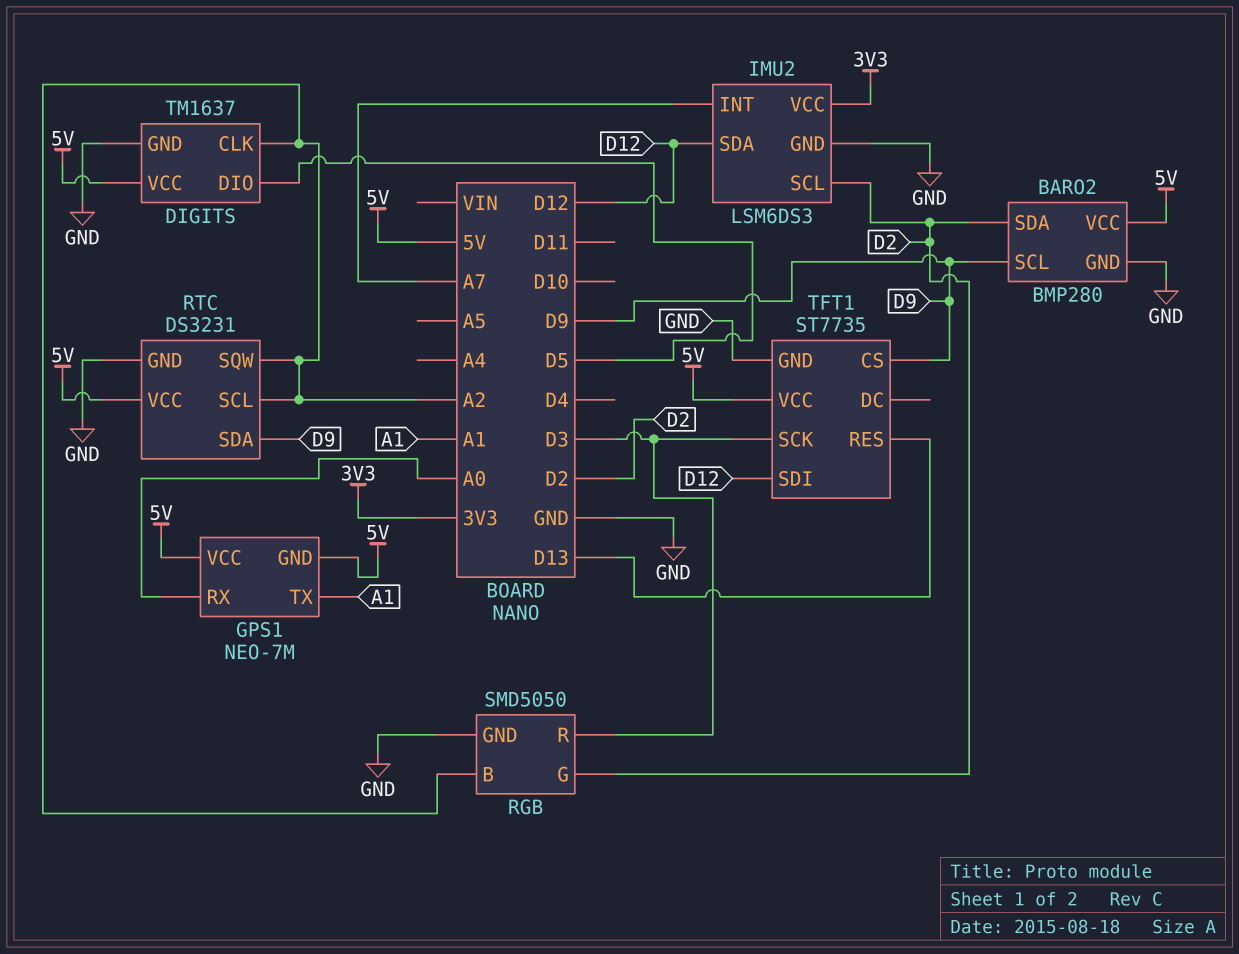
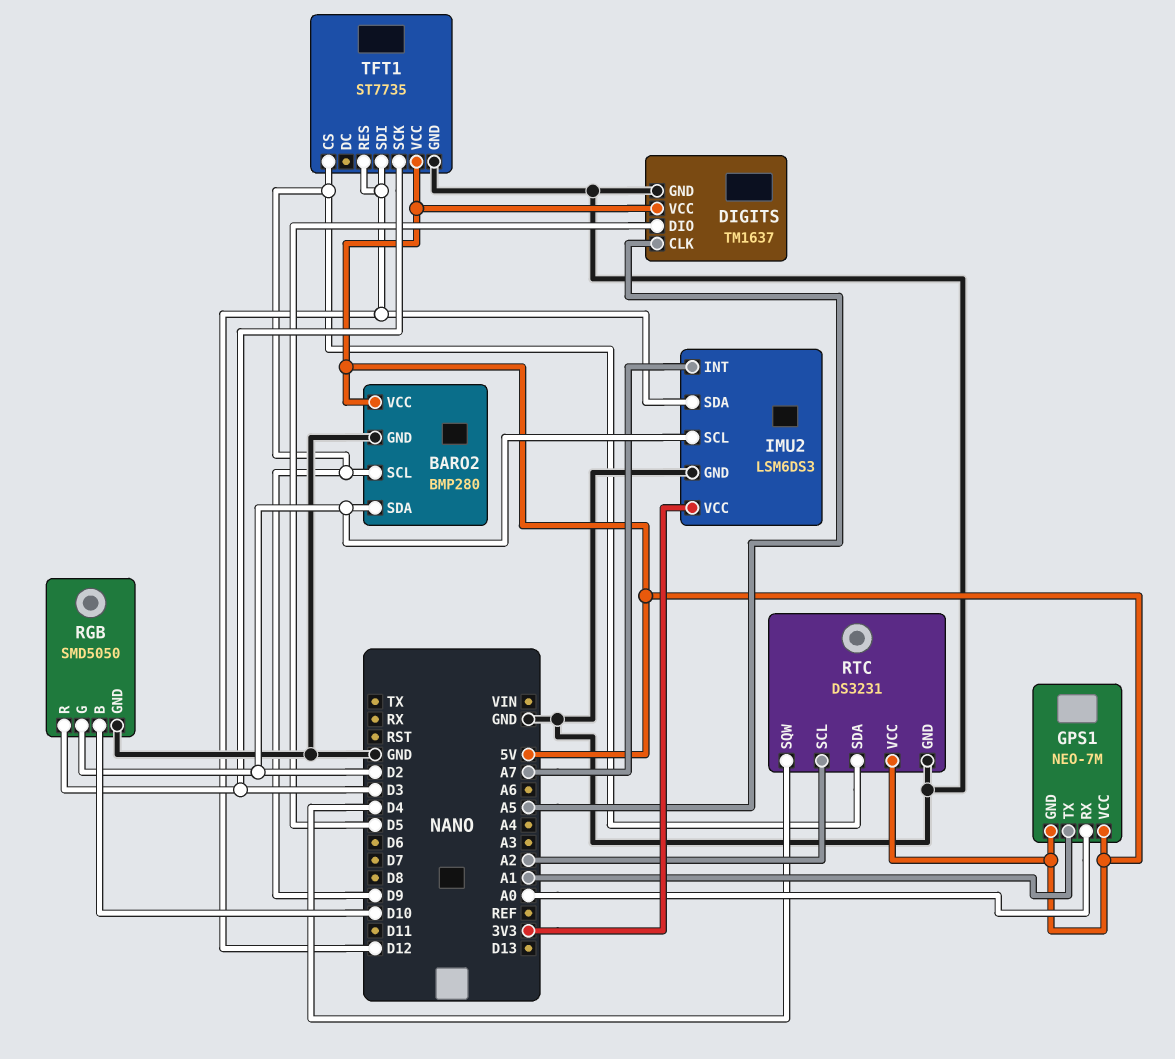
DIGITS pin CLK: A2 -> A5
RGB pin B: A2 -> D10
RTC pin SQW: A2 -> D4
TFT1 pin RES: D13 -> D12

